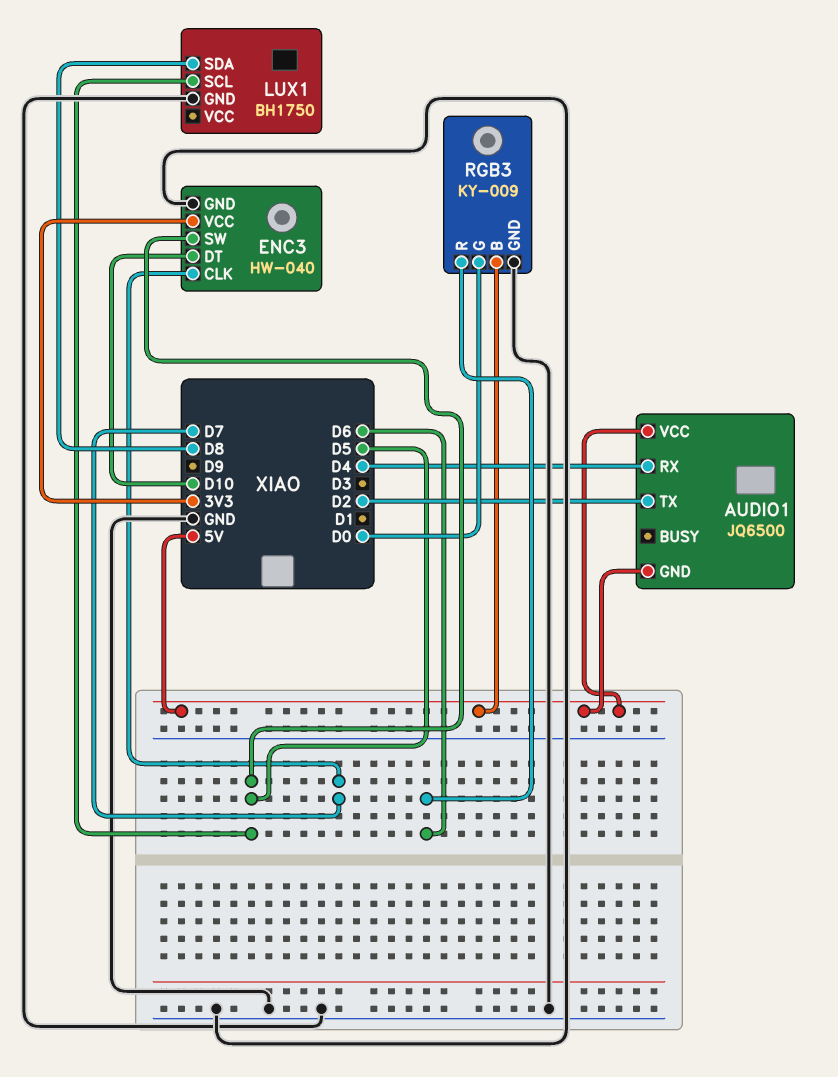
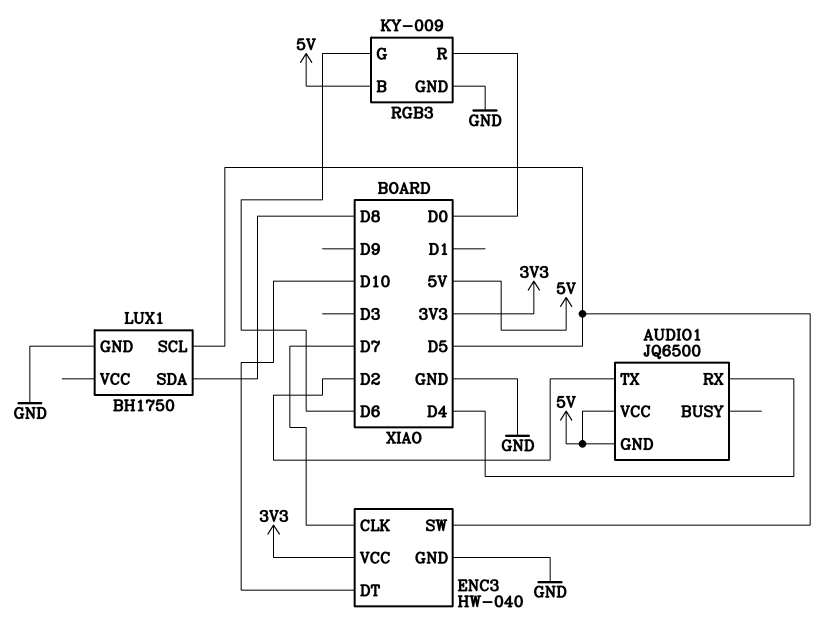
RGB3 pin G: D0 -> D6
RGB3 pin R: D6 -> D0

